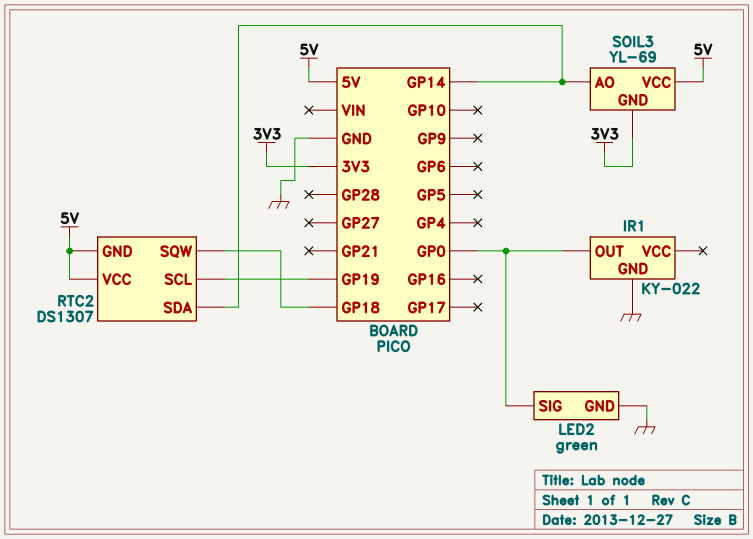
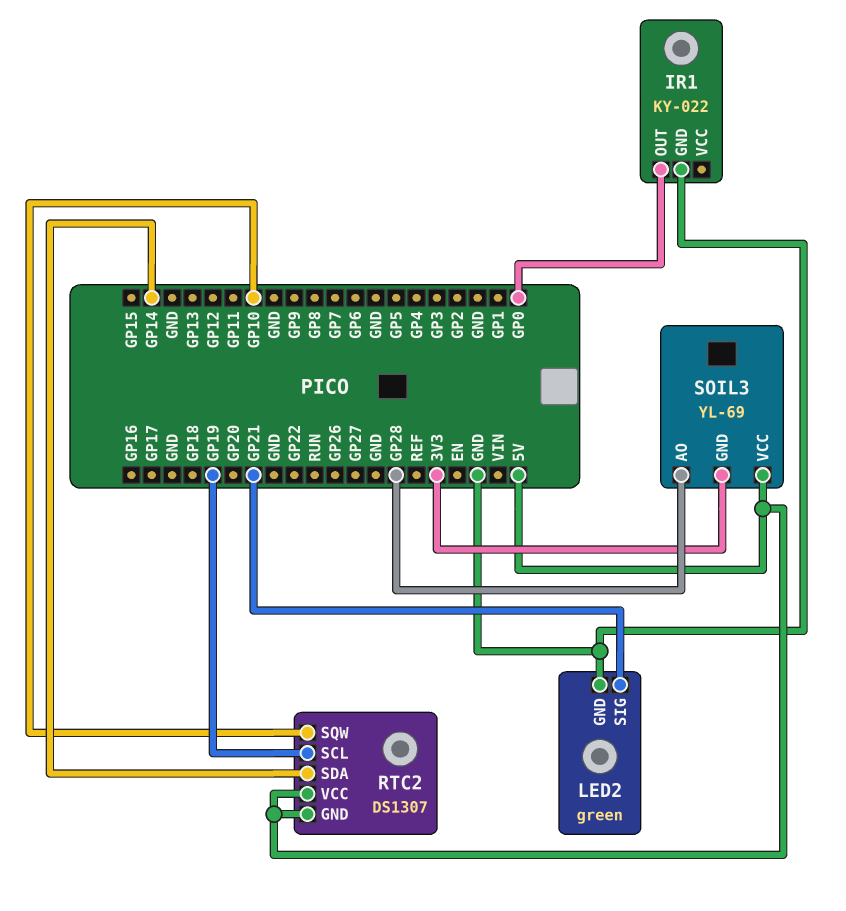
LED2 pin SIG: GP0 -> GP21
RTC2 pin SQW: GP18 -> GP10
SOIL3 pin AO: GP14 -> GP28

